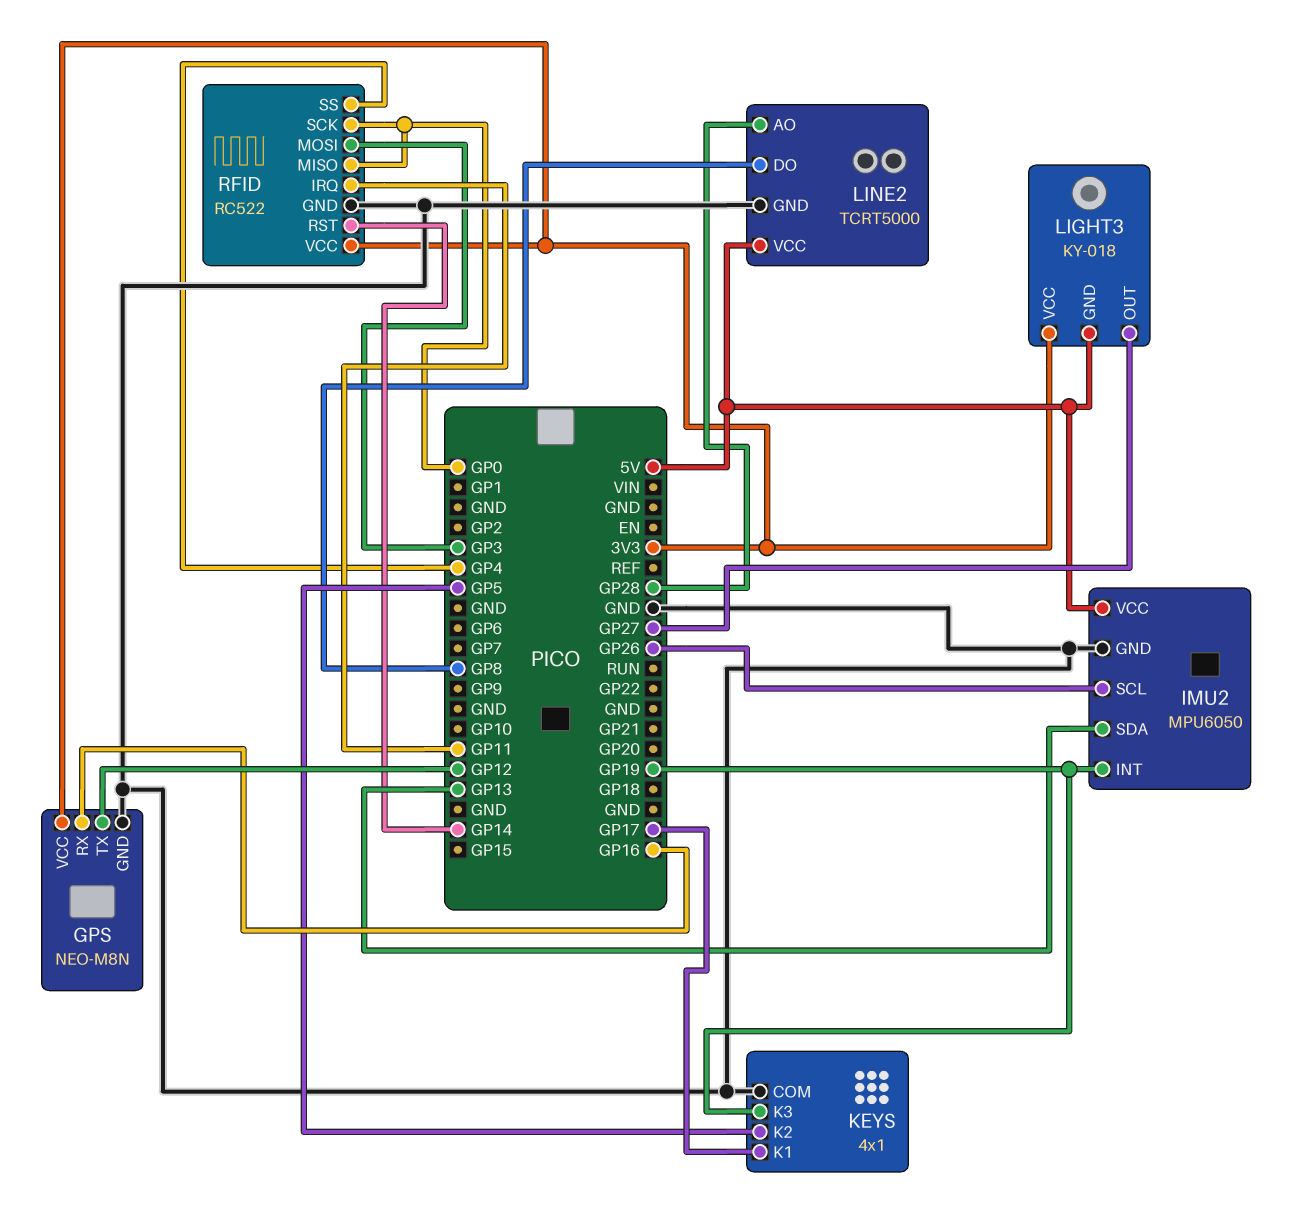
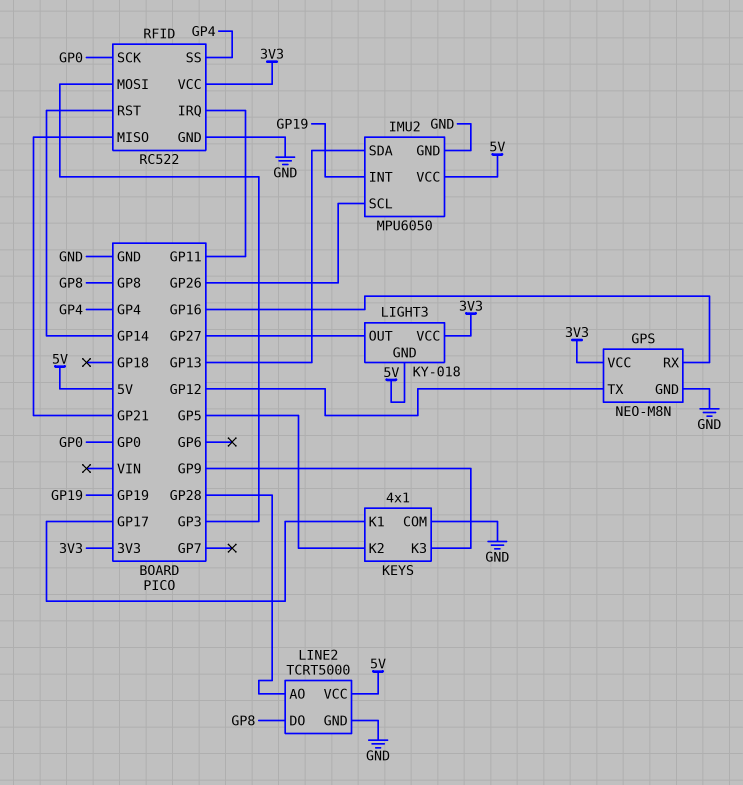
KEYS pin K3: GP19 -> GP9
RFID pin MISO: GP0 -> GP21

